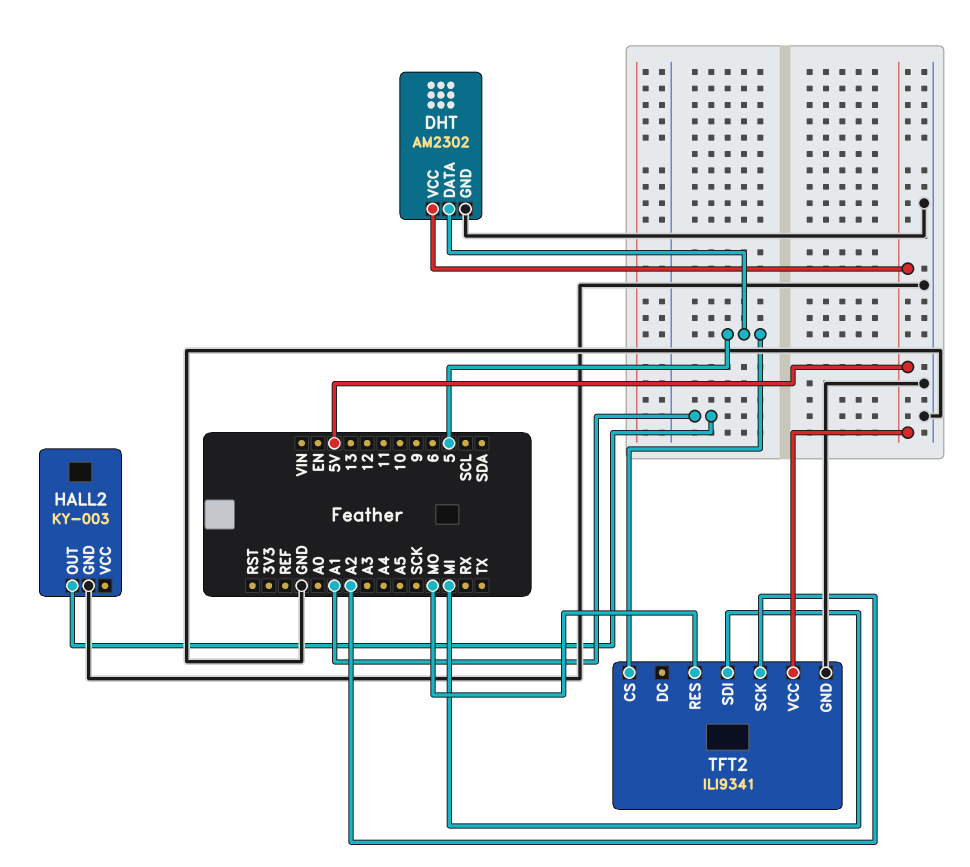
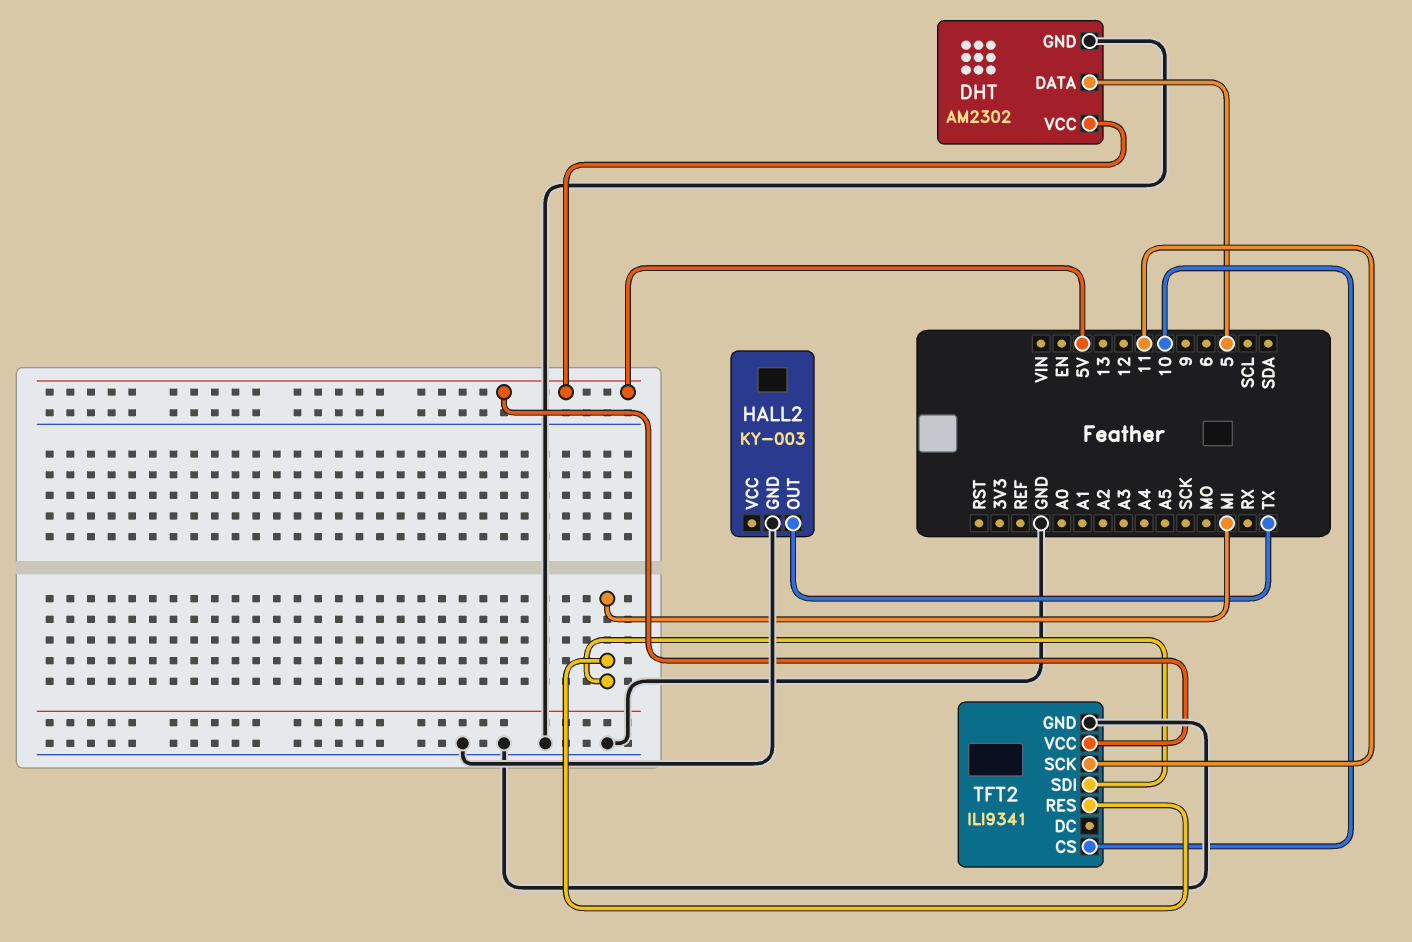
HALL2 pin OUT: A1 -> TX
TFT2 pin CS: 5 -> 10
TFT2 pin RES: MO -> MI
TFT2 pin SCK: A2 -> 11

